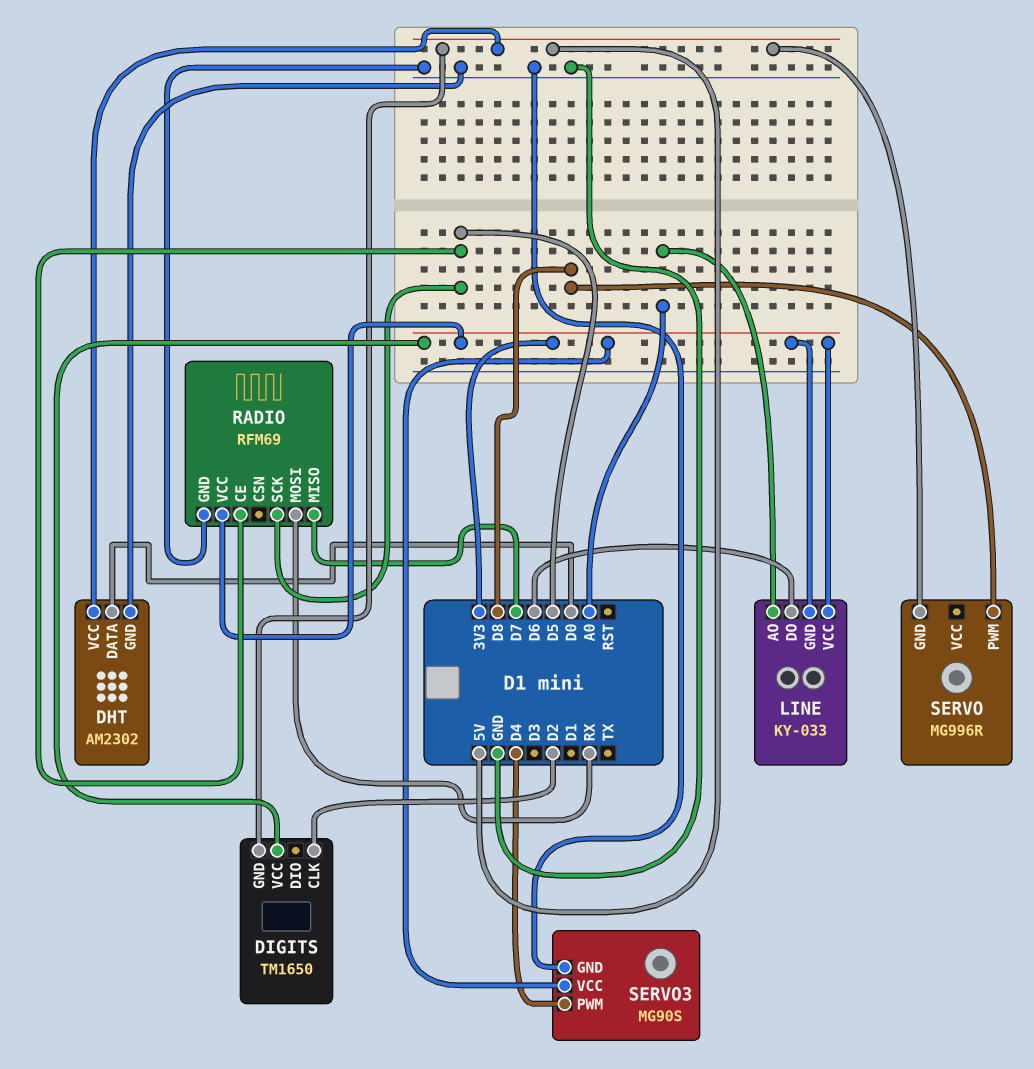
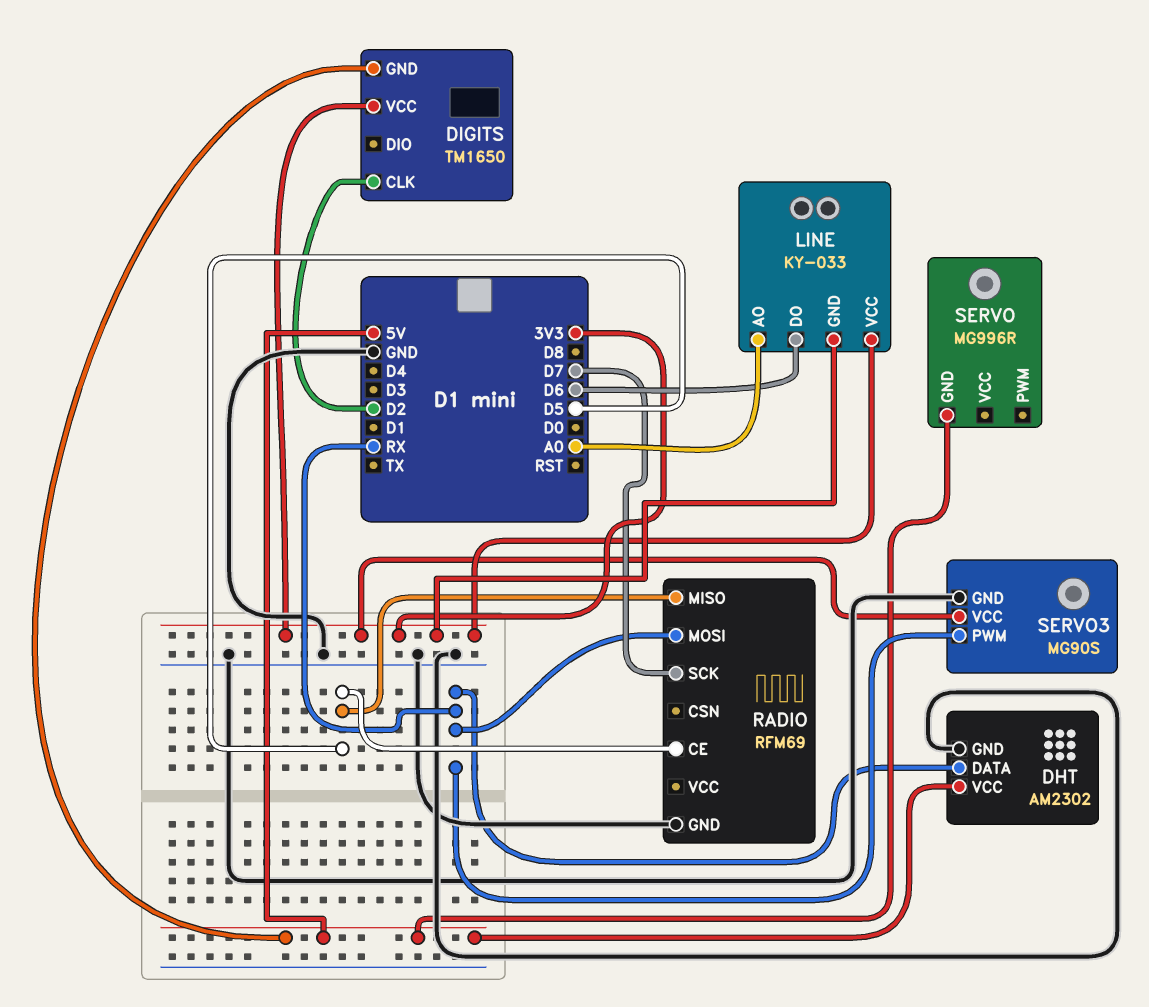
DHT pin DATA: D0 -> RX
RADIO pin MISO: D7 -> D5
RADIO pin SCK: D5 -> D7
RADIO pin VCC: 3V3 -> none
SERVO pin PWM: D8 -> none
SERVO3 pin PWM: D4 -> RX

